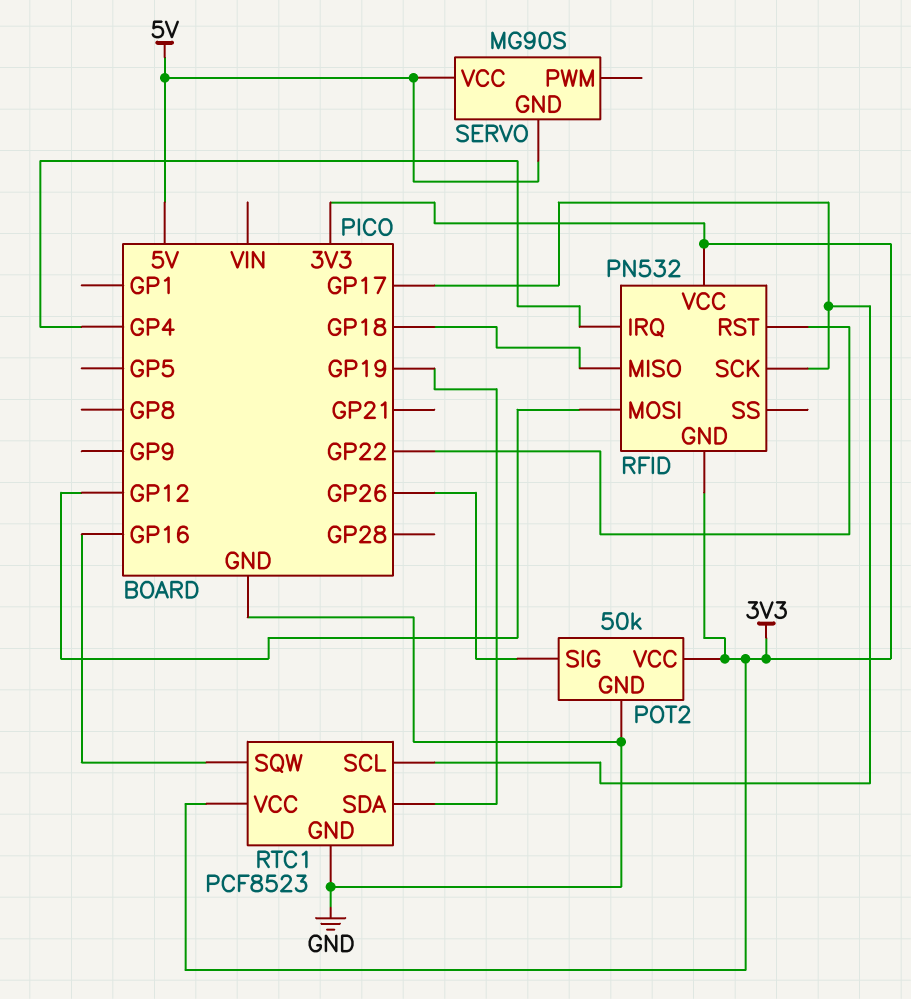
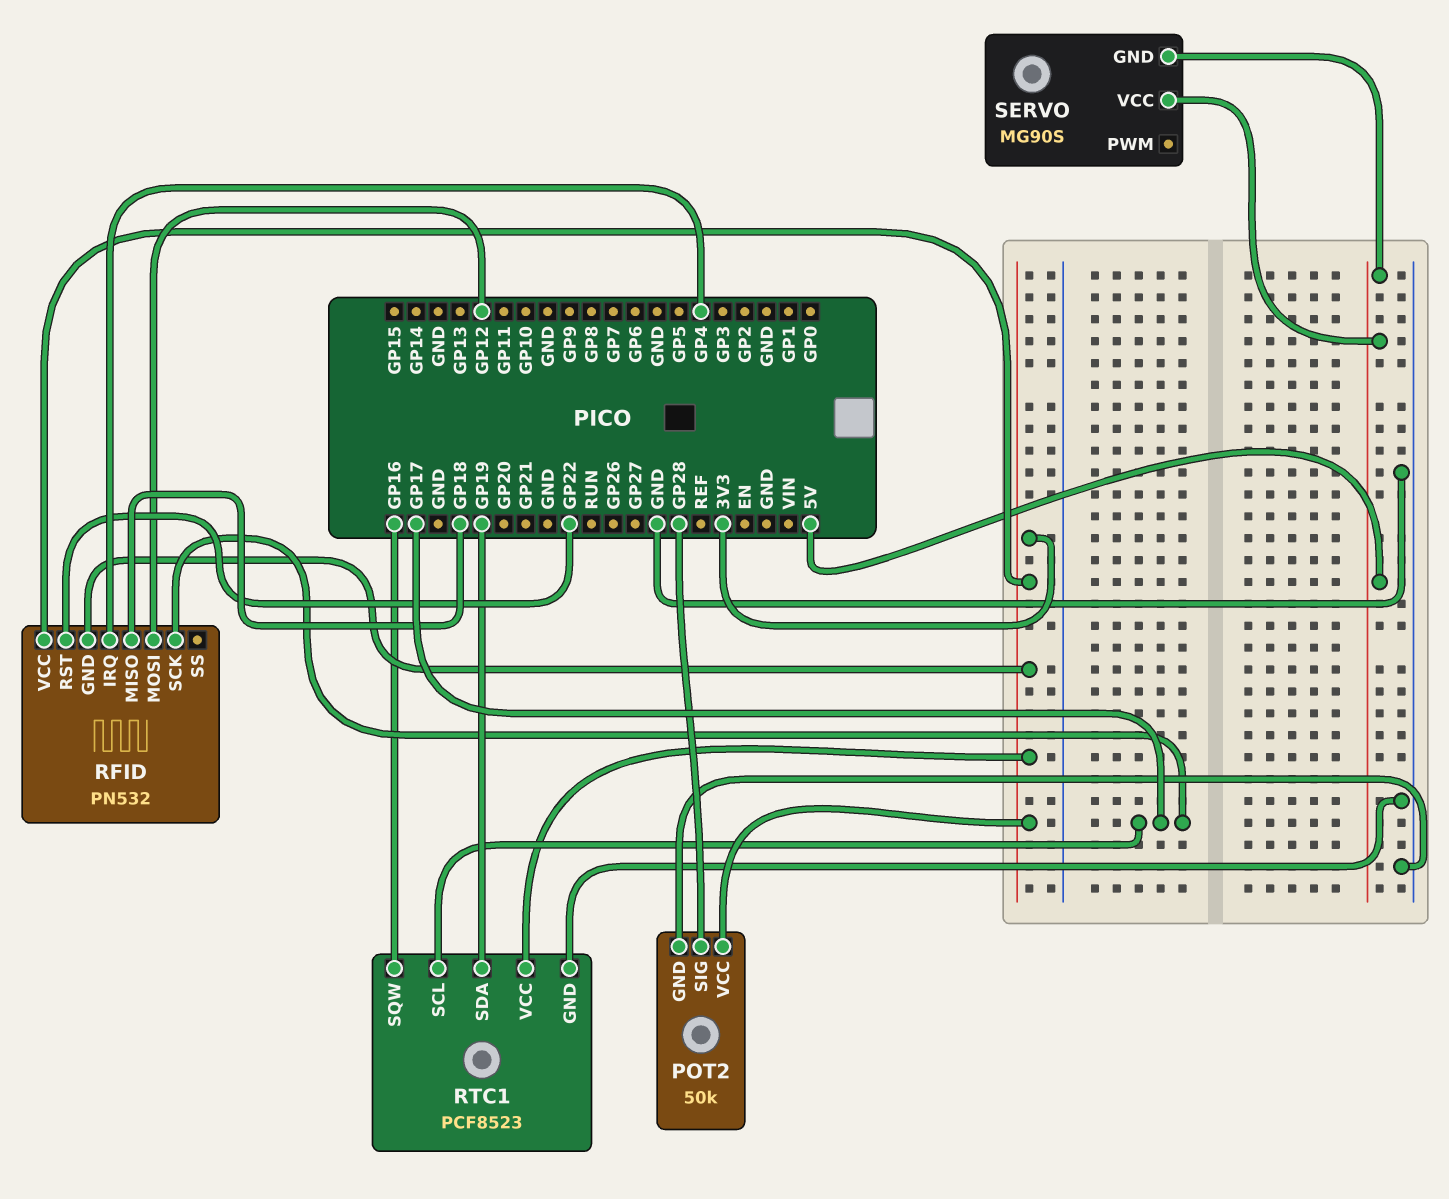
POT2 pin SIG: GP26 -> GP28

